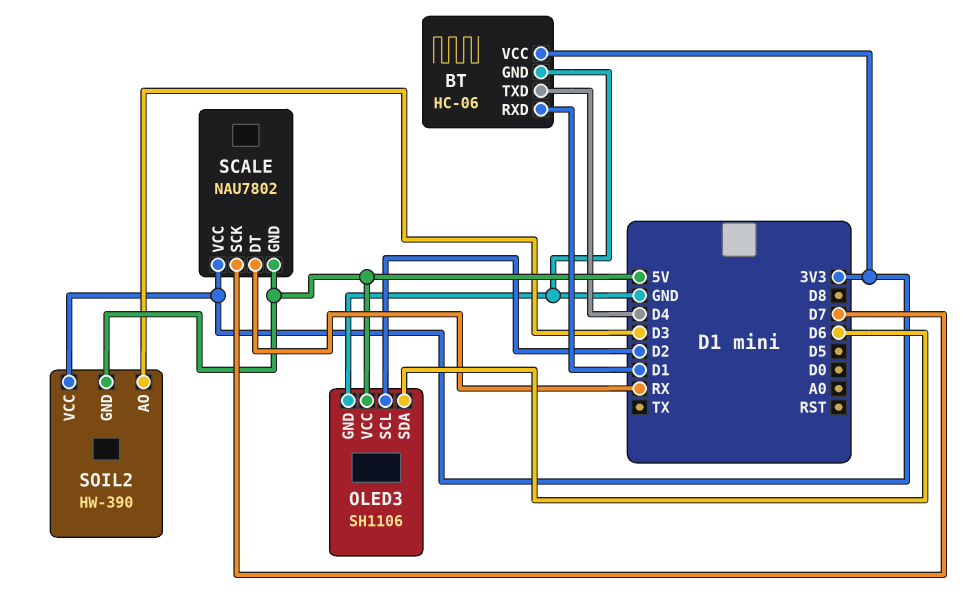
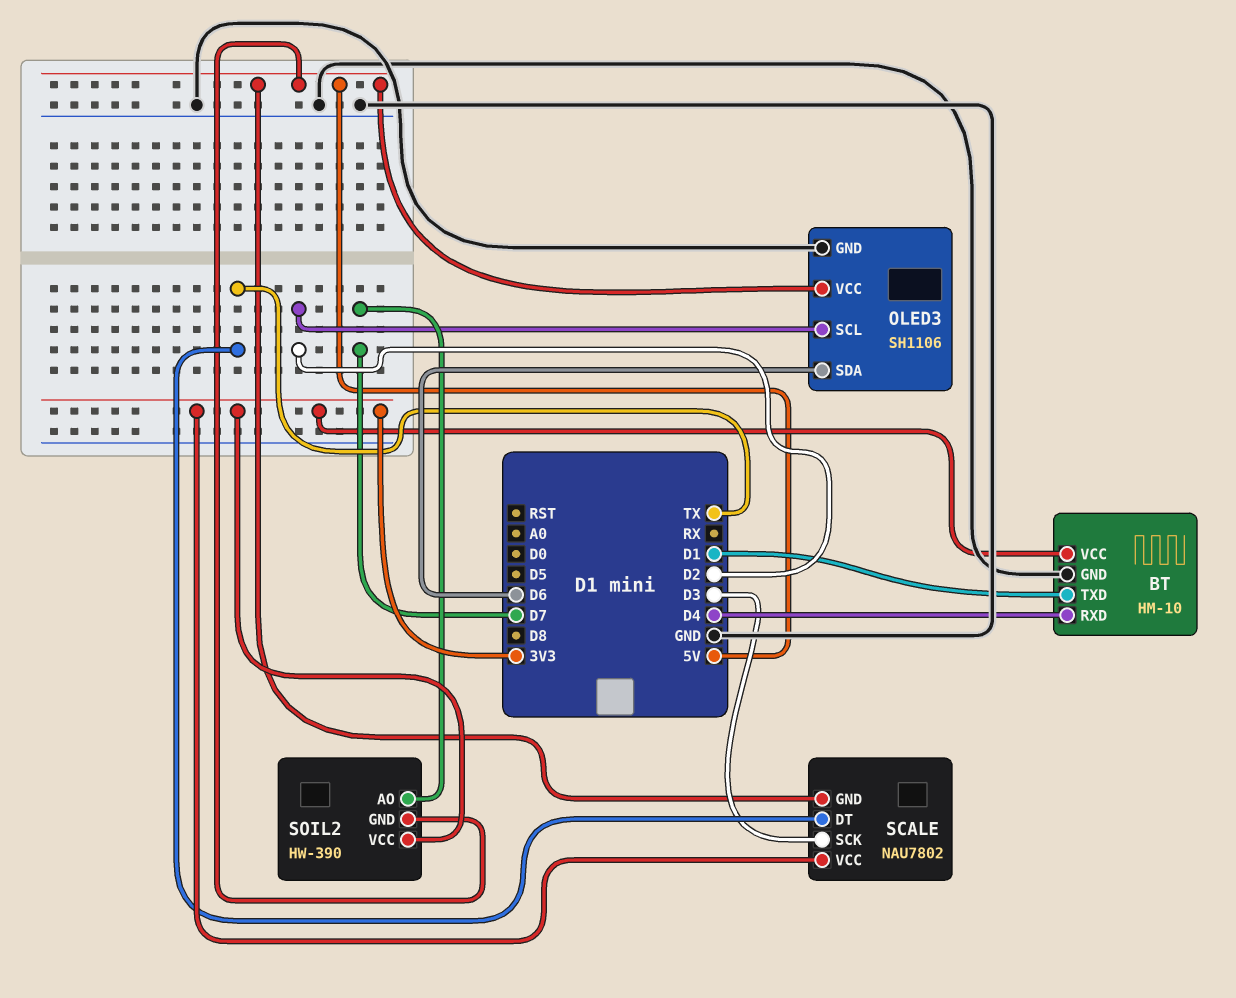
BT: HC-06 -> HM-10
BT pin RXD: D1 -> D4
BT pin TXD: D4 -> D1
SCALE pin DT: RX -> TX
SCALE pin SCK: D7 -> D3
SOIL2 pin AO: D3 -> D7

